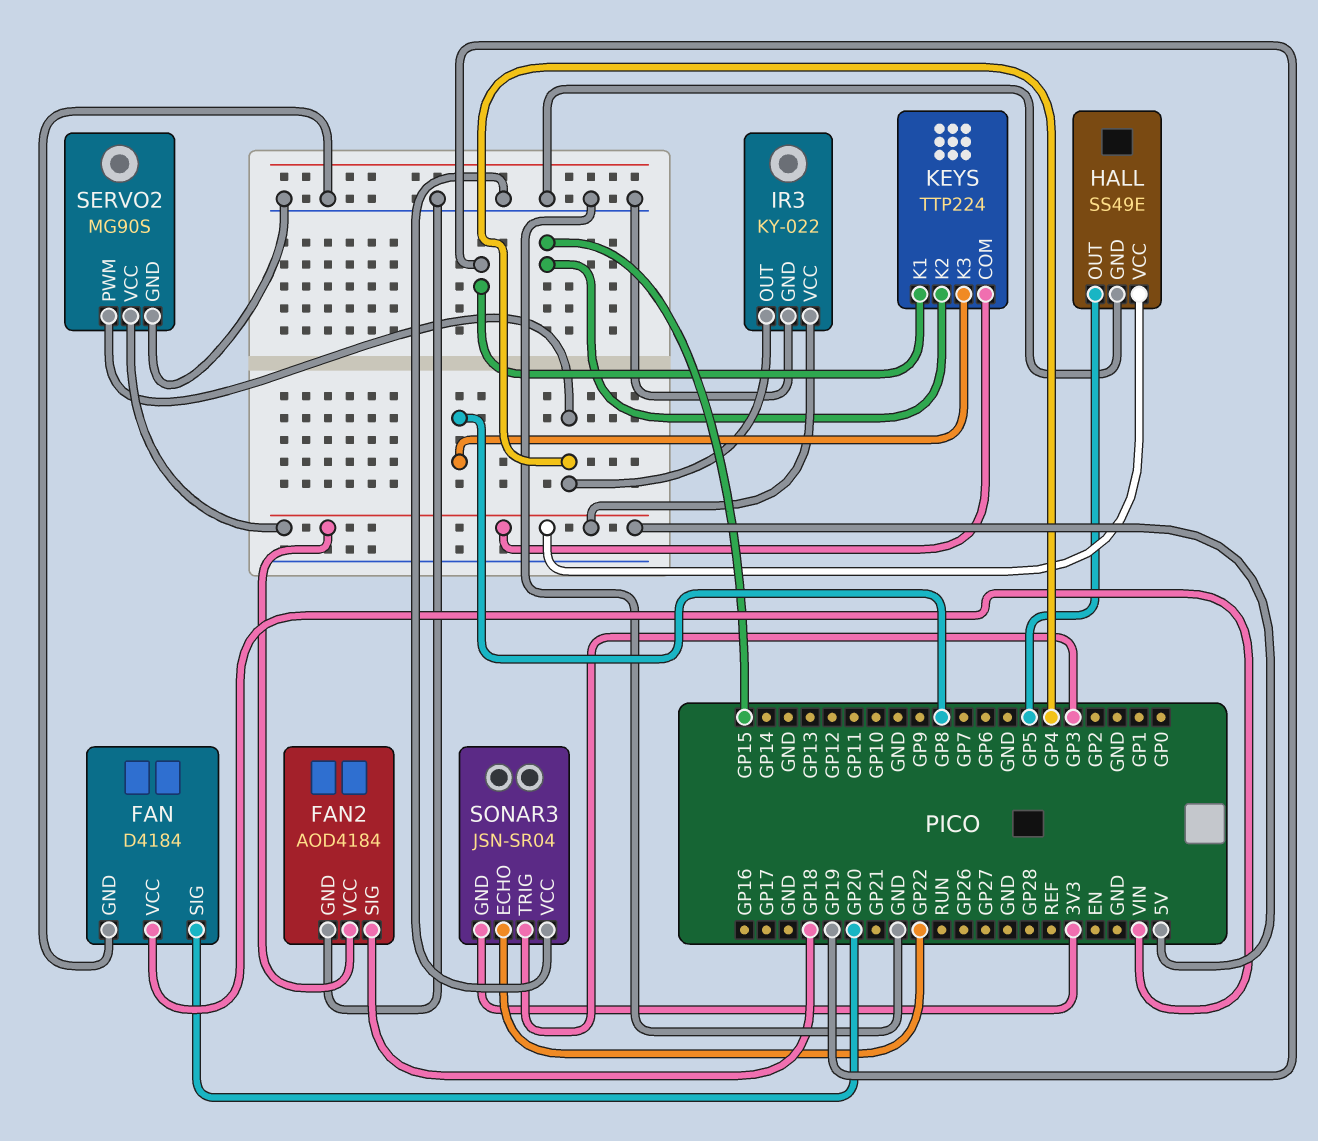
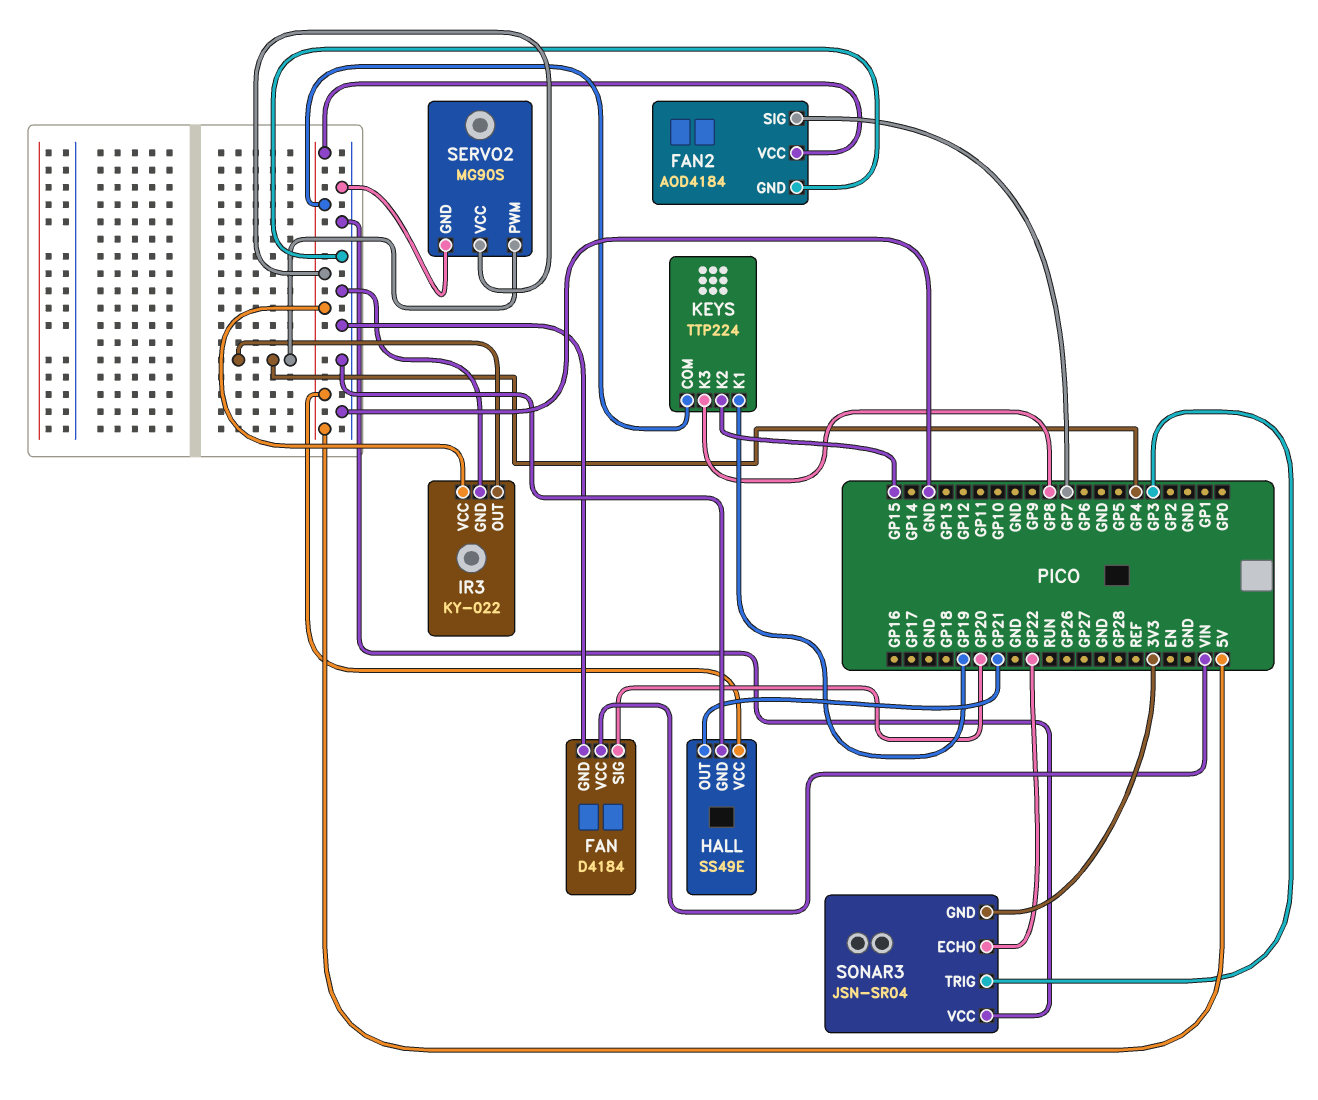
FAN2 pin SIG: GP18 -> GP7
HALL pin OUT: GP5 -> GP21

